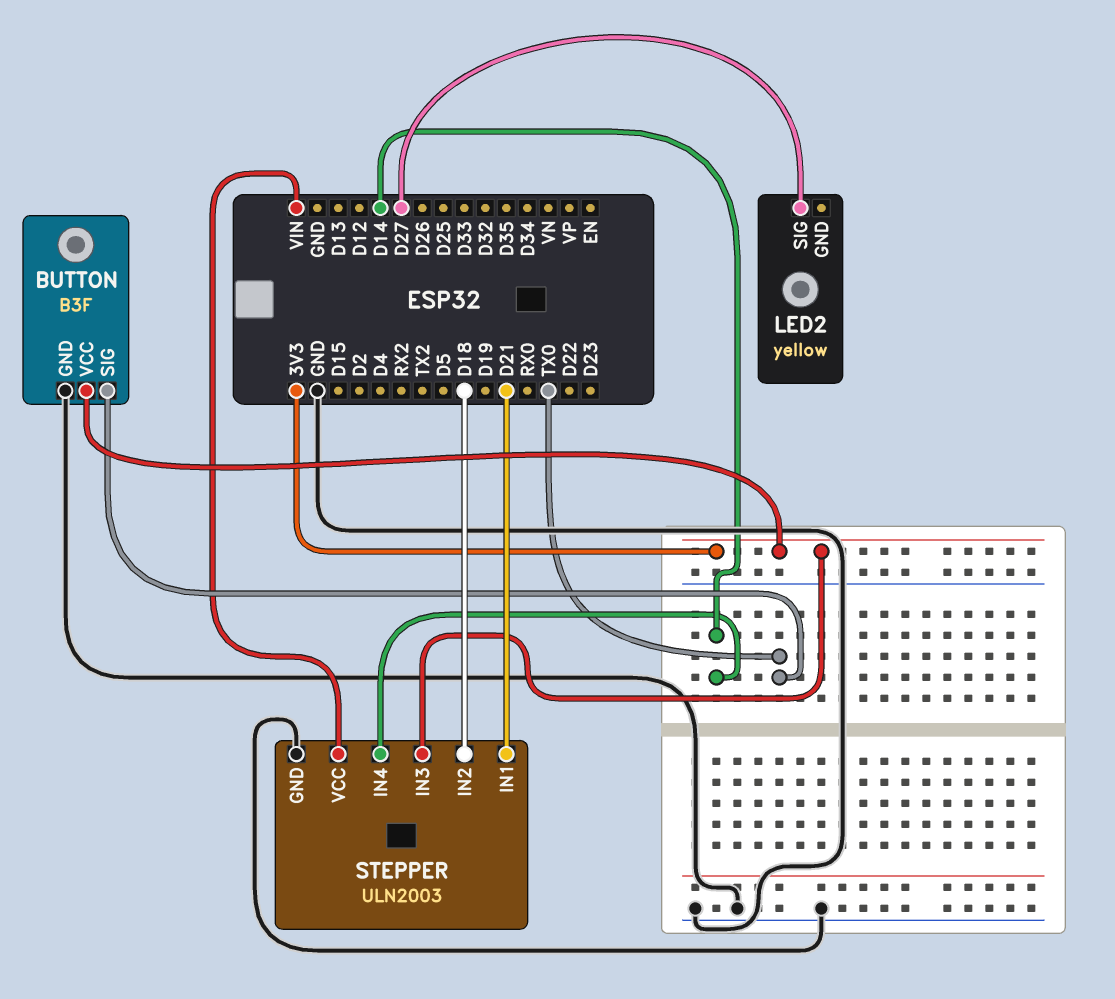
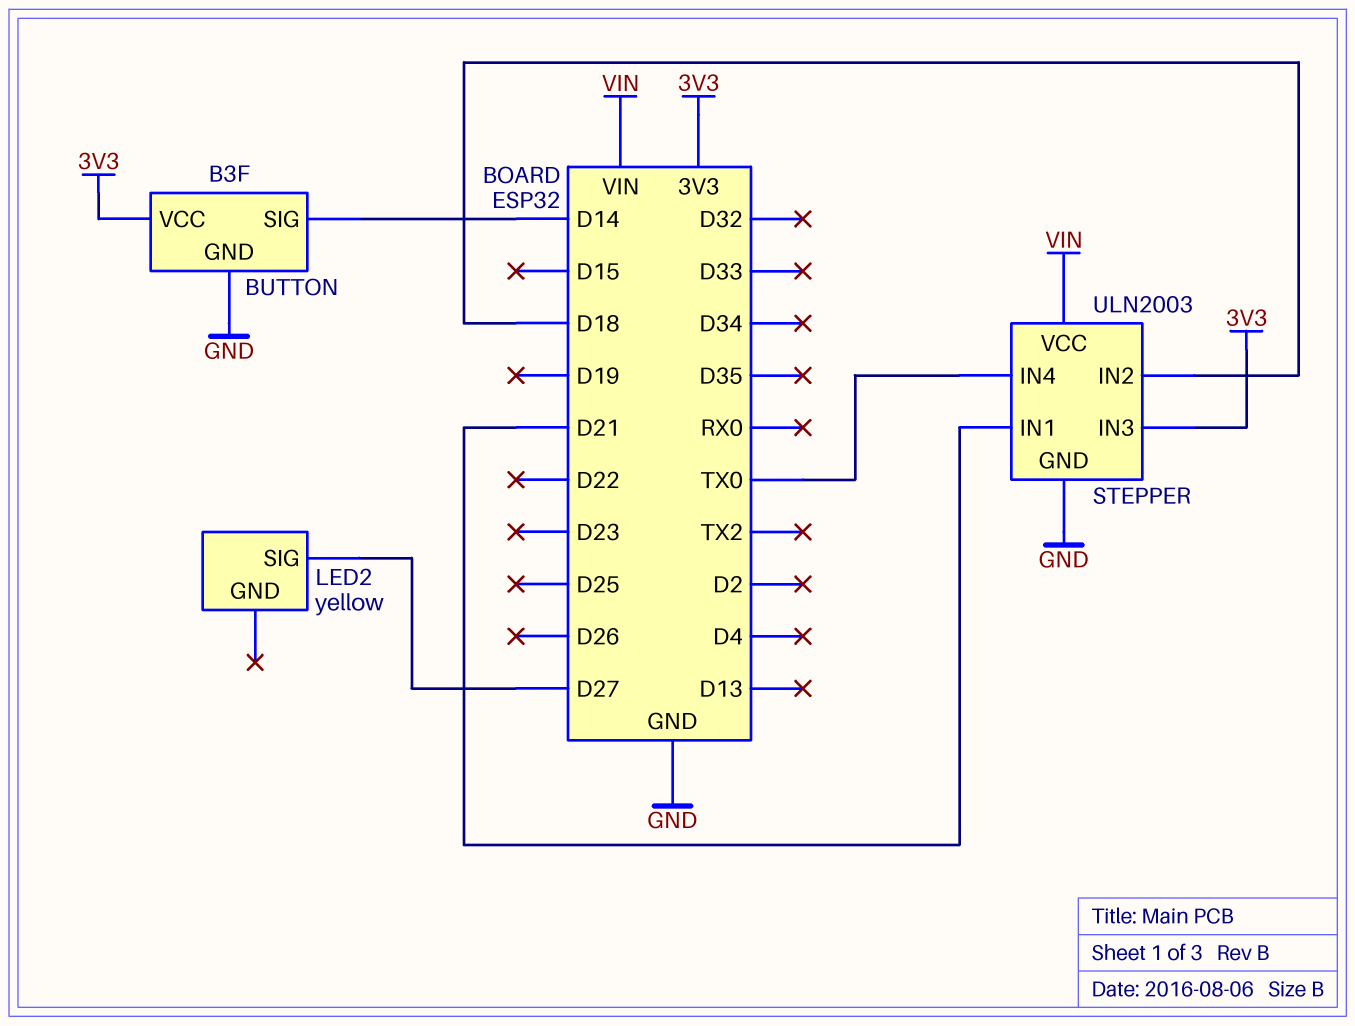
BUTTON pin SIG: TX0 -> D14
STEPPER pin IN4: D14 -> TX0

